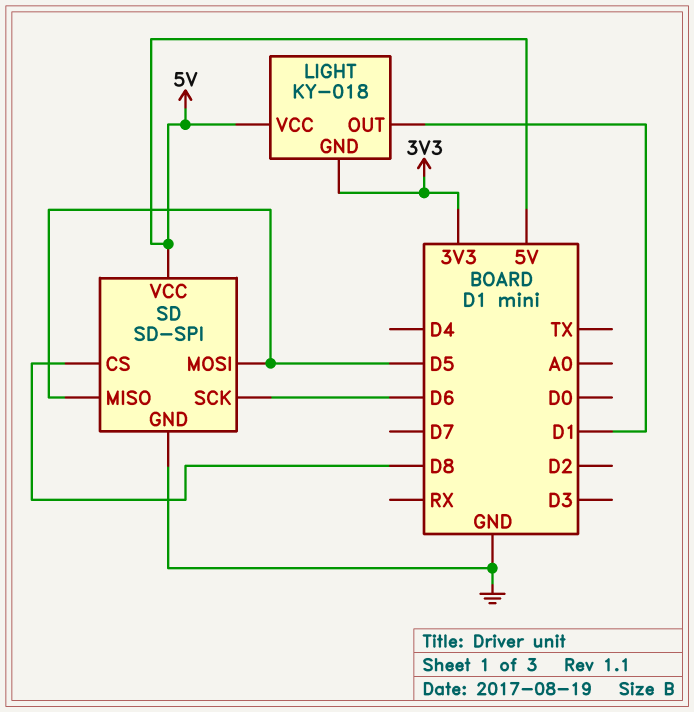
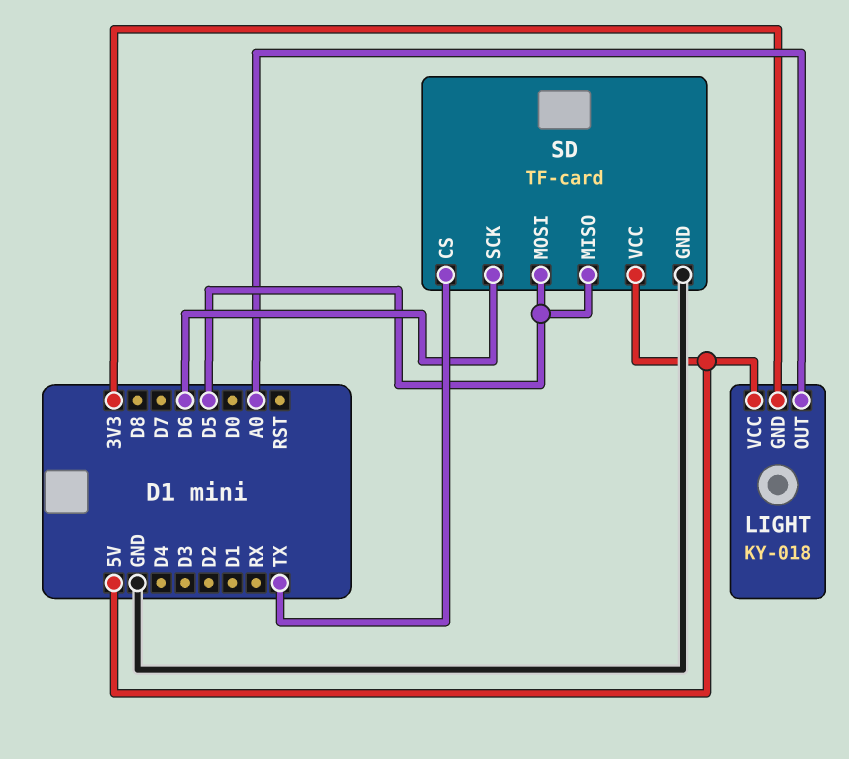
LIGHT pin OUT: D1 -> A0
SD: SD-SPI -> TF-card
SD pin CS: D8 -> TX

